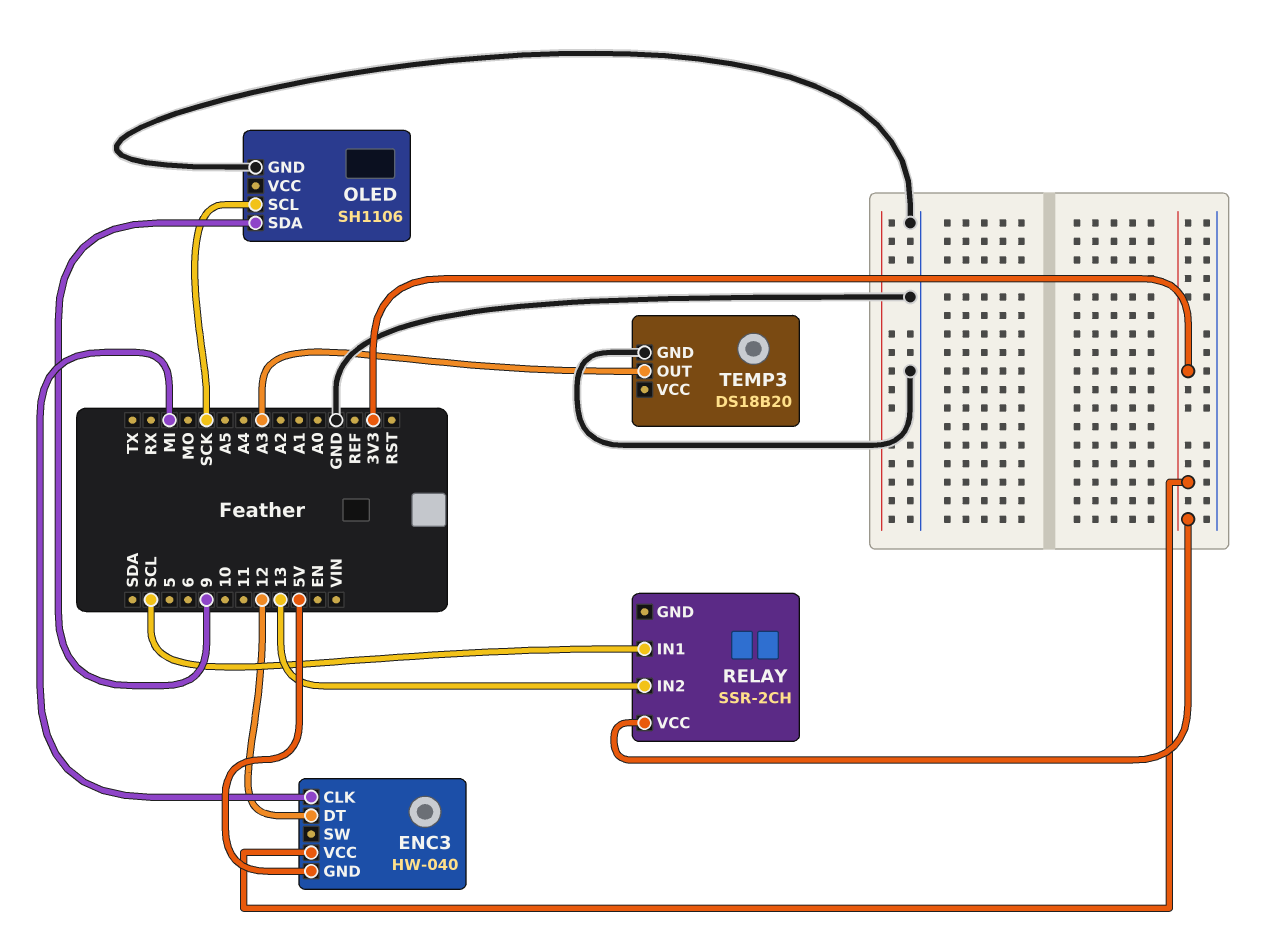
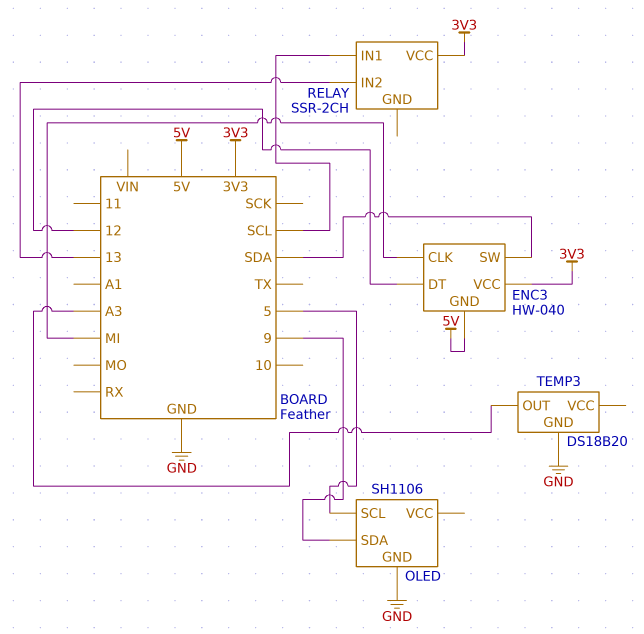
ENC3 pin SW: none -> SDA
OLED pin SCL: SCK -> 5

